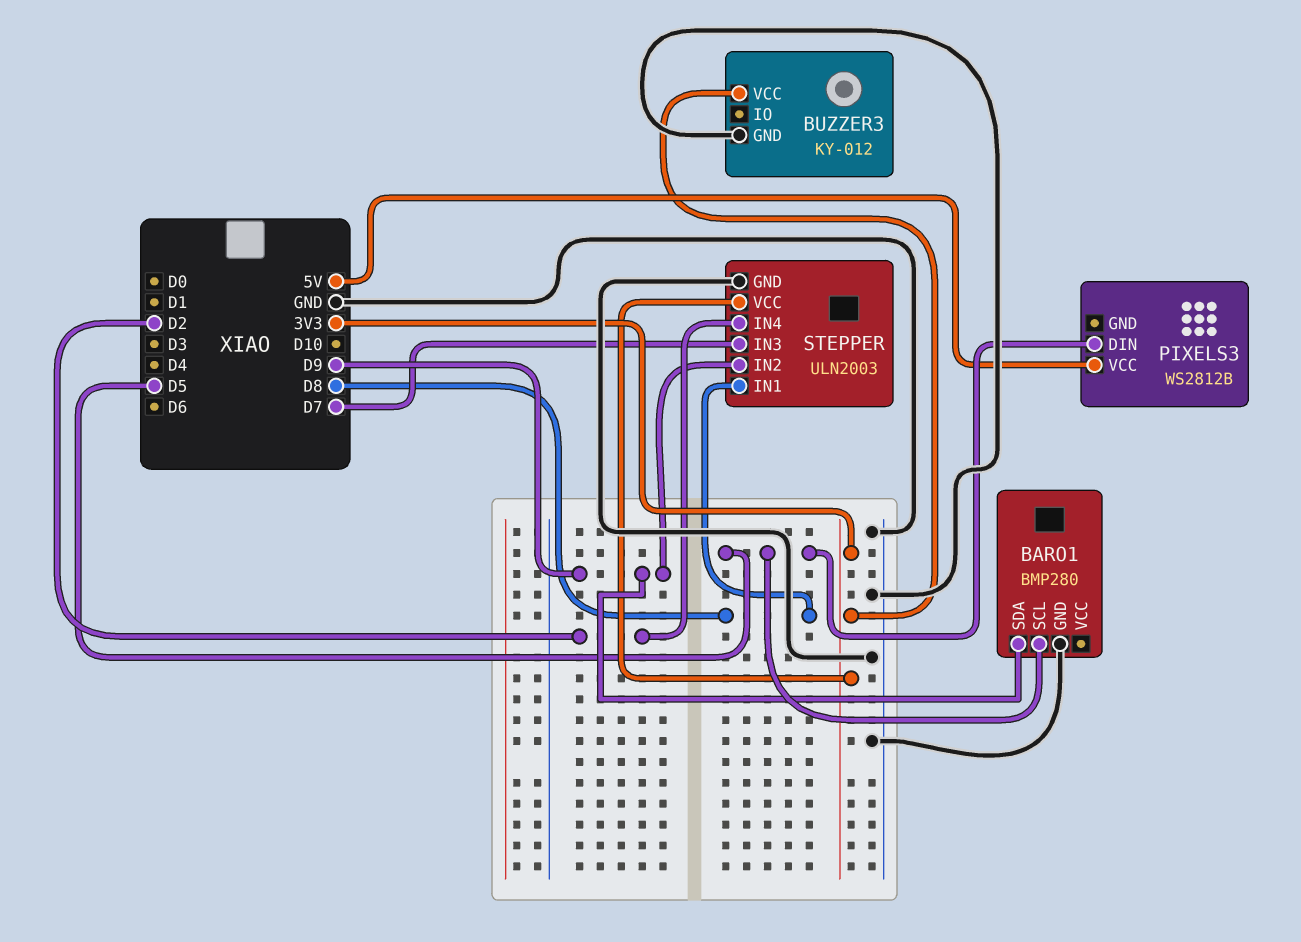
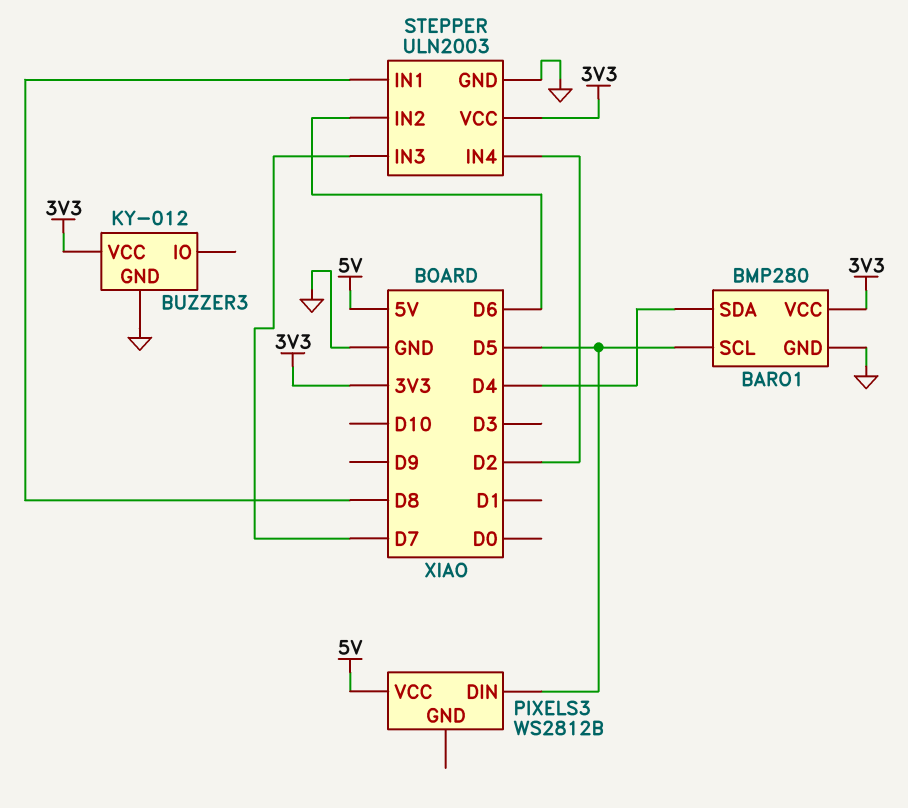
BARO1 pin SDA: D9 -> D4
BARO1 pin VCC: none -> 3V3
STEPPER pin IN2: D9 -> D6

